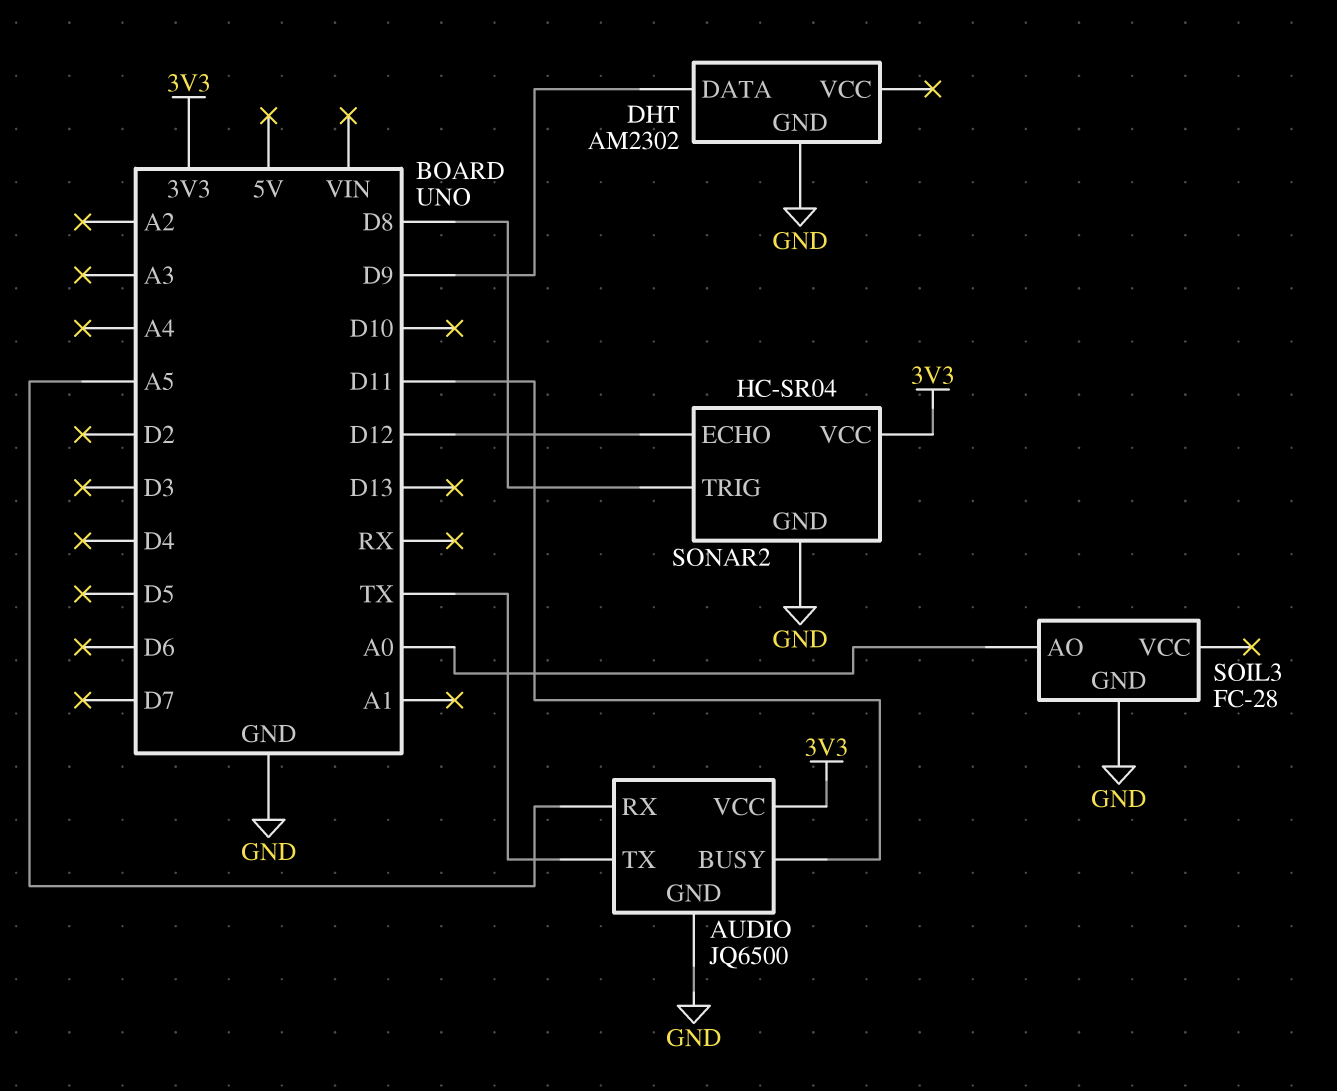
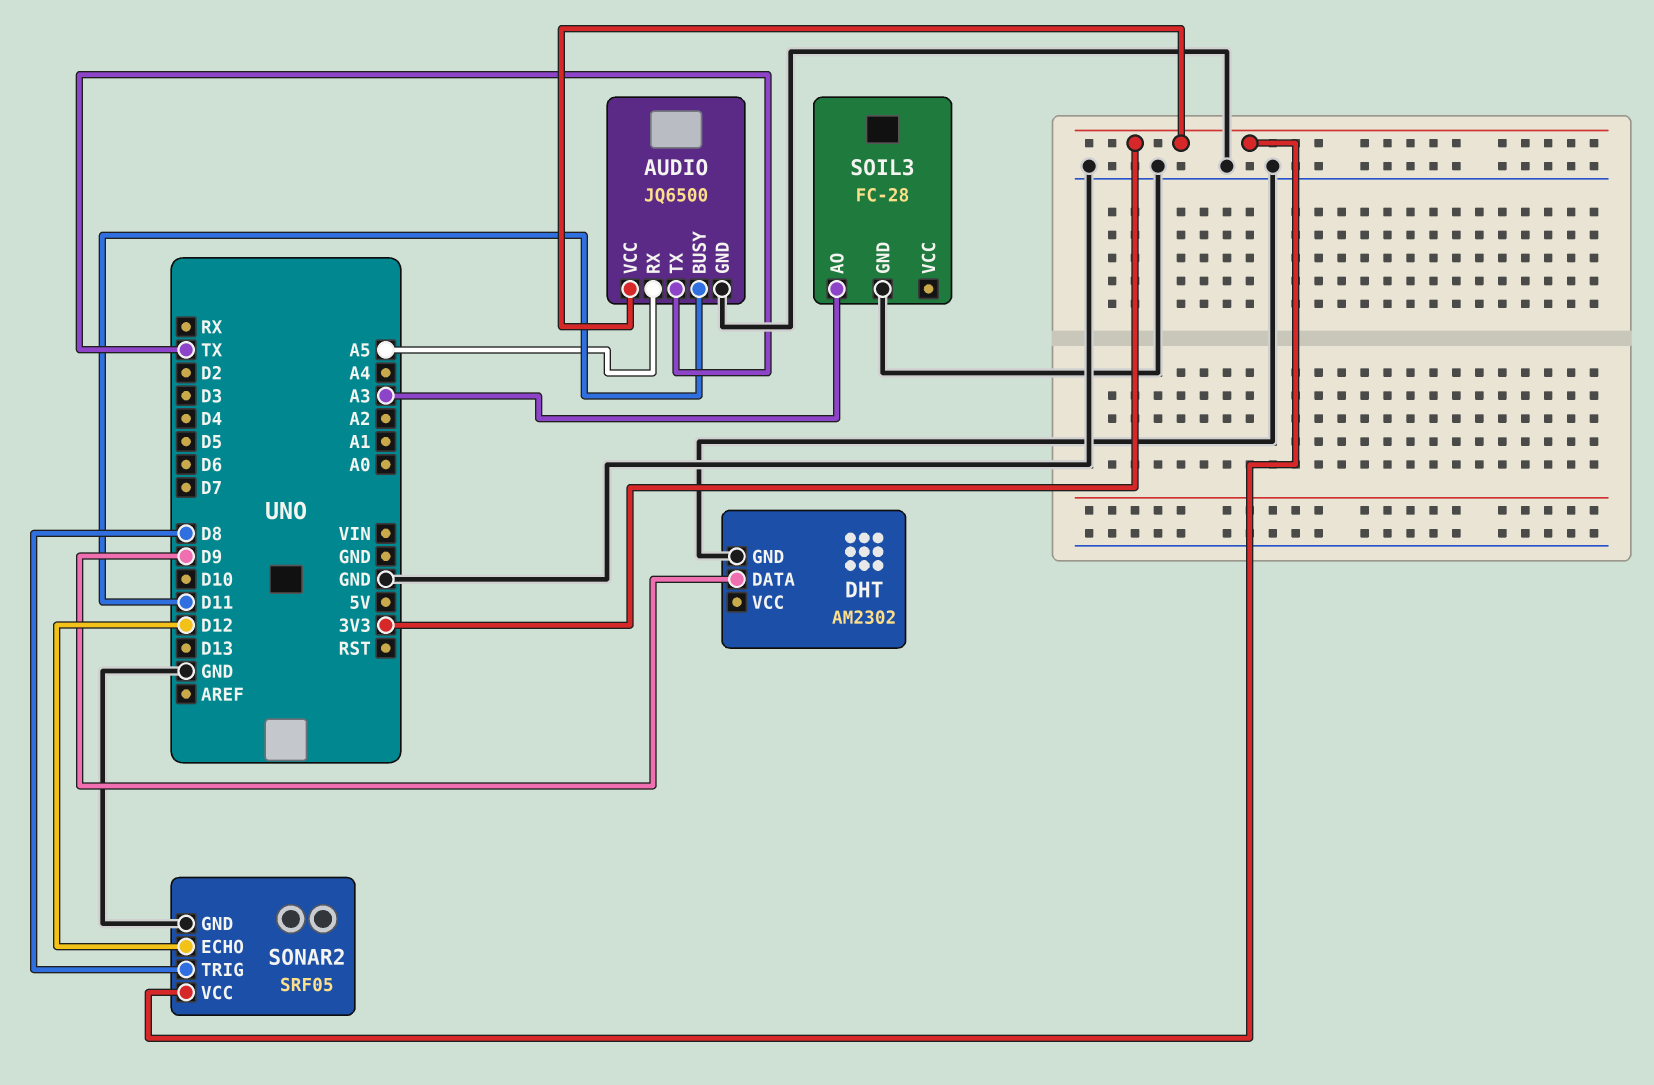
SOIL3 pin AO: A0 -> A3
SONAR2: HC-SR04 -> SRF05

